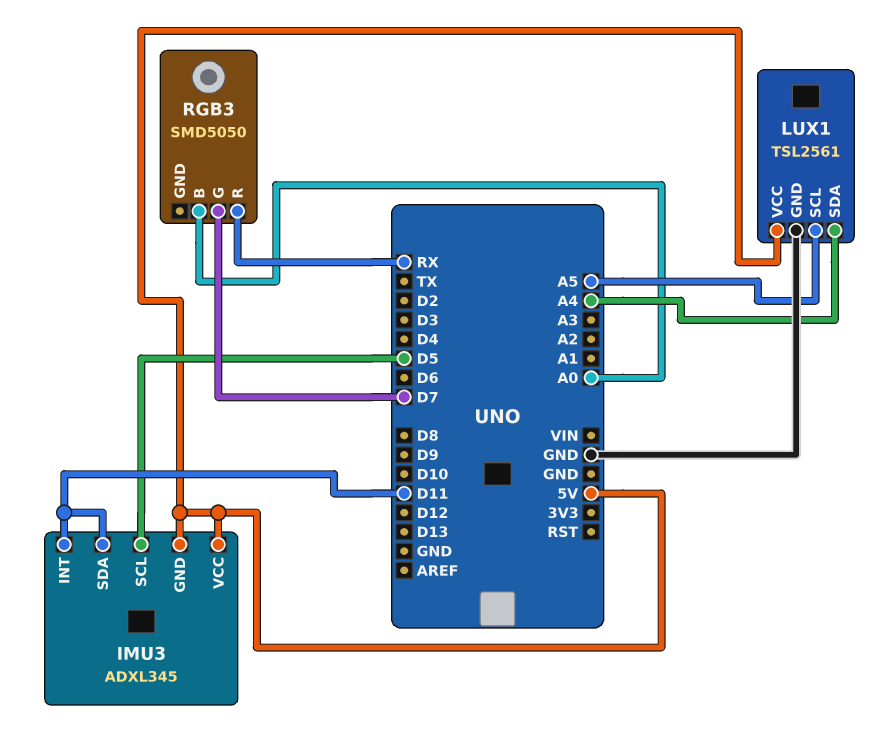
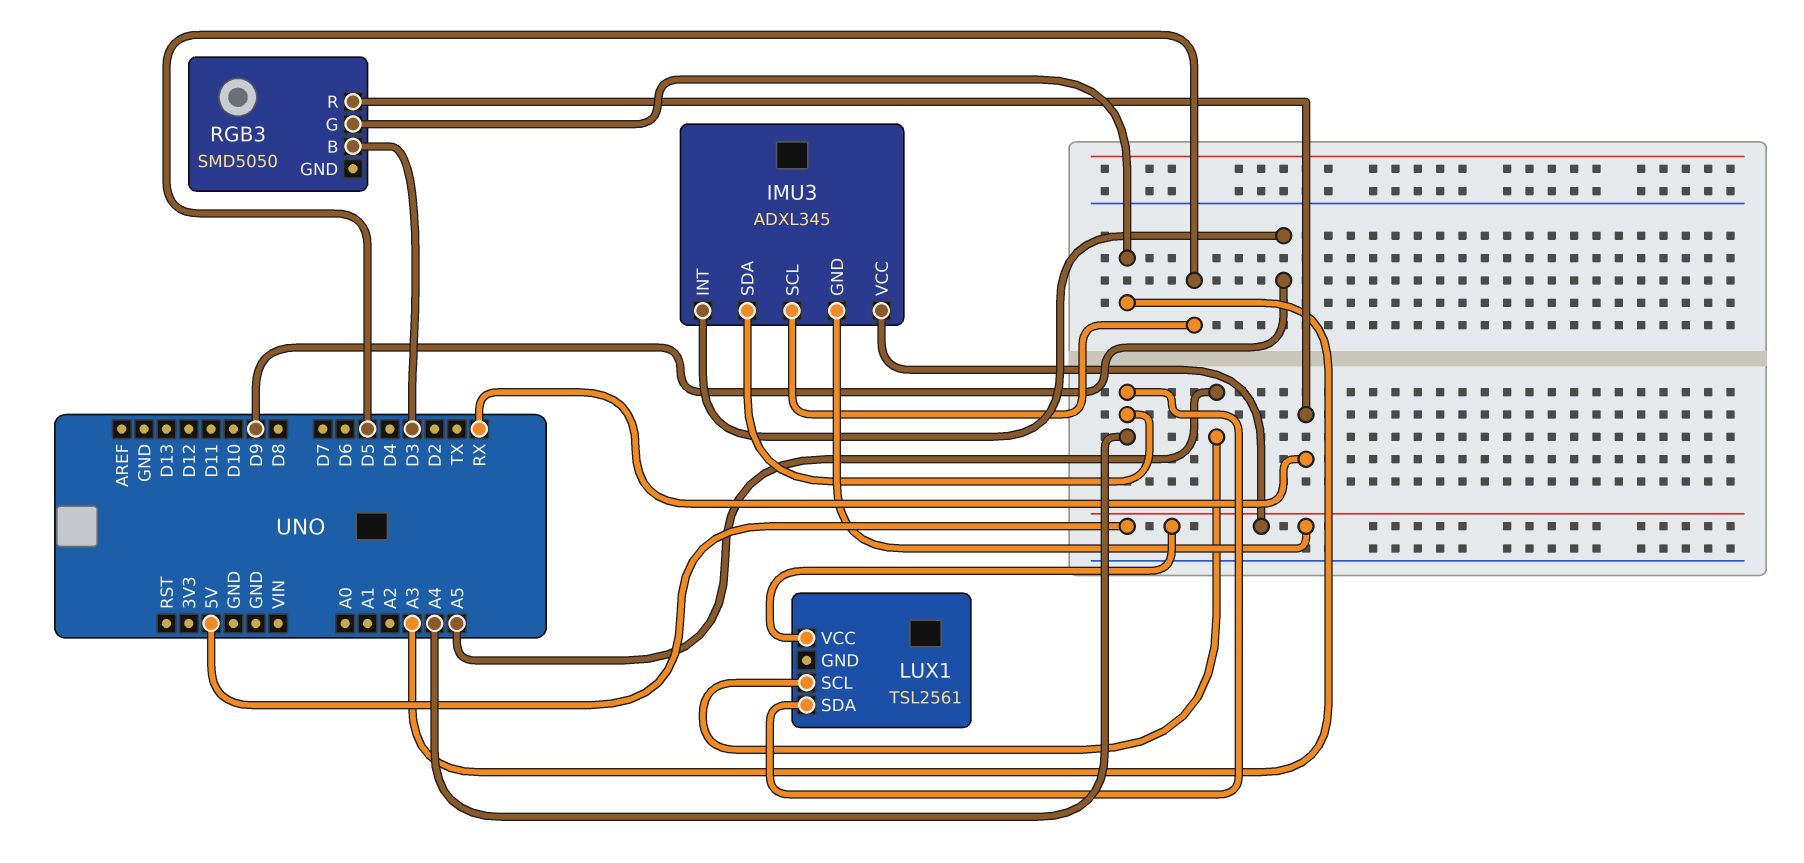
IMU3 pin INT: D11 -> D9
IMU3 pin SDA: D11 -> A4
LUX1 pin GND: GND -> none
RGB3 pin B: A0 -> D3
RGB3 pin G: D7 -> A3

